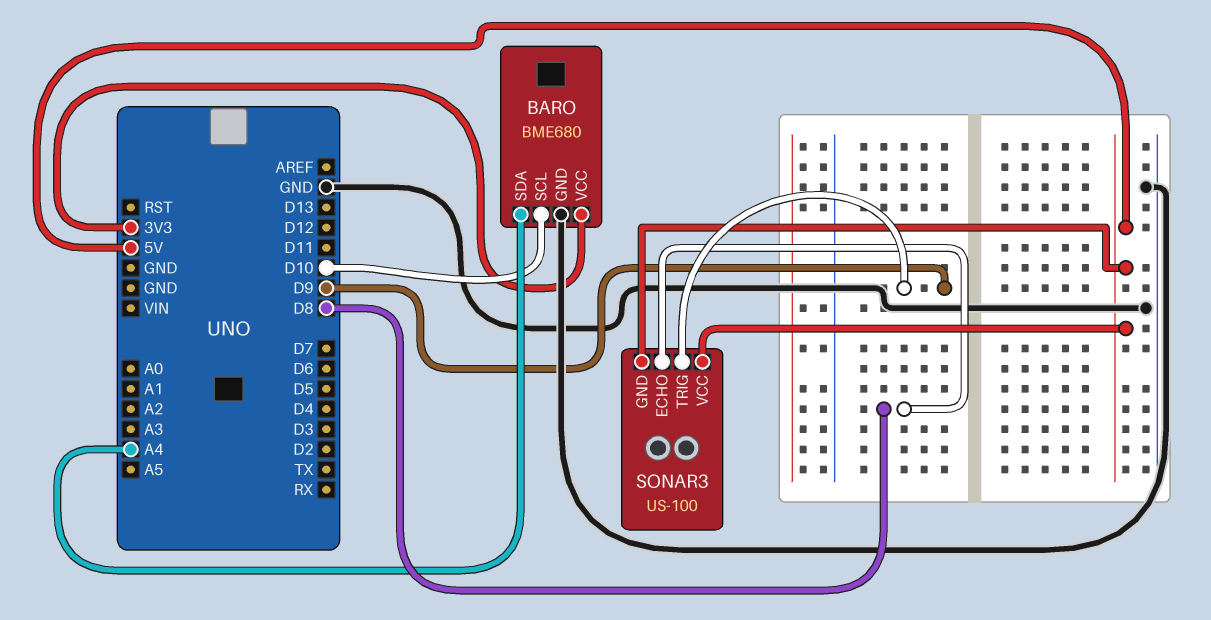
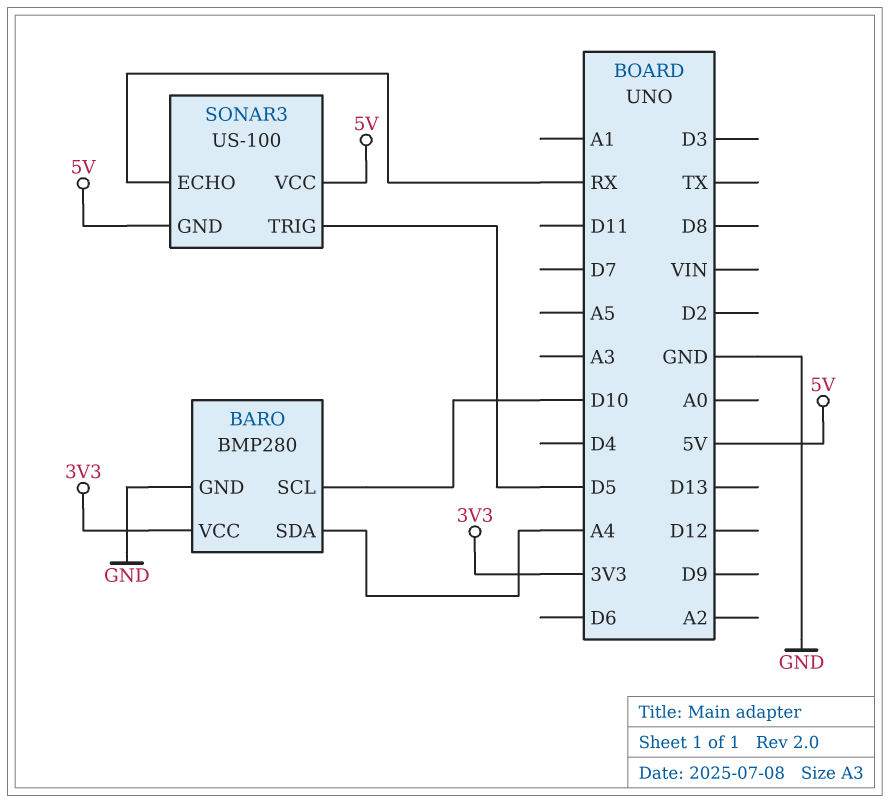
BARO: BME680 -> BMP280
SONAR3 pin ECHO: D8 -> RX
SONAR3 pin TRIG: D9 -> D5

